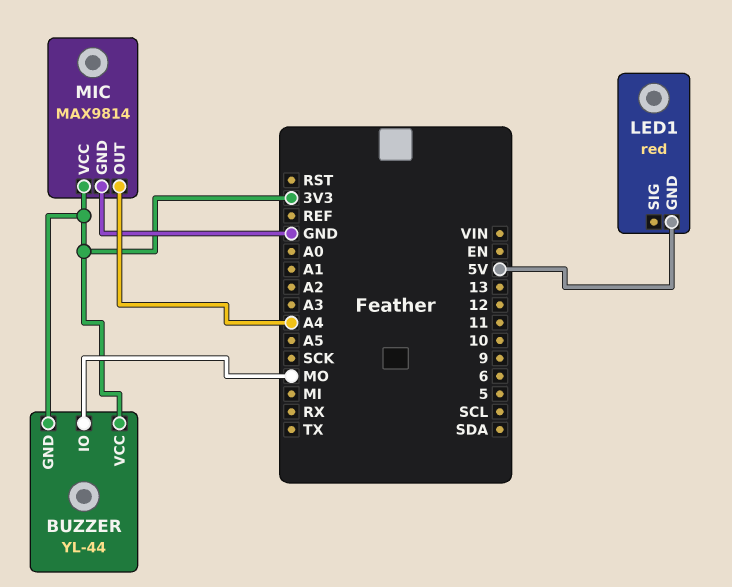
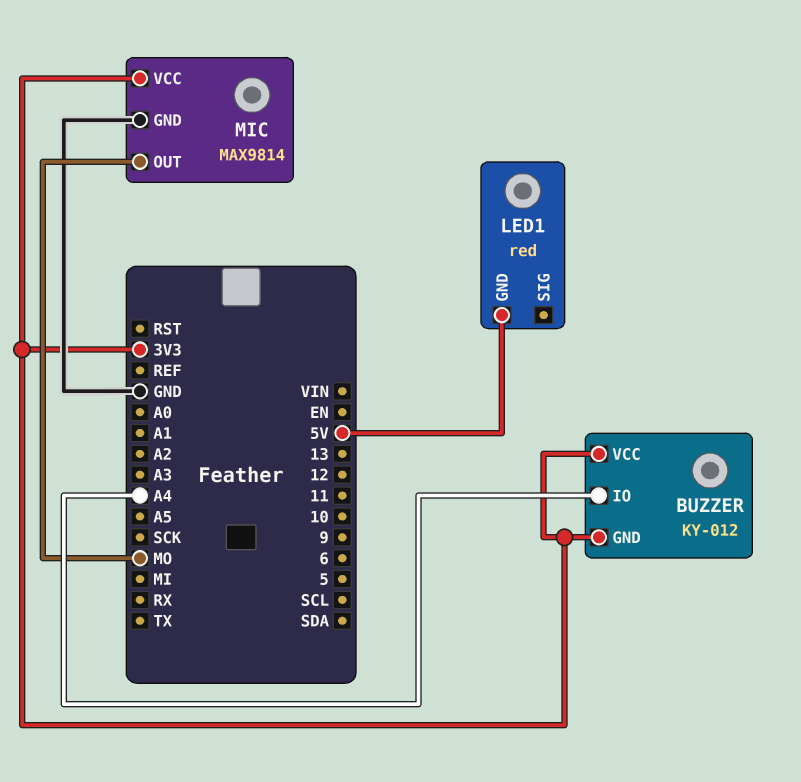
BUZZER: YL-44 -> KY-012
BUZZER pin IO: MO -> A4
MIC pin OUT: A4 -> MO

